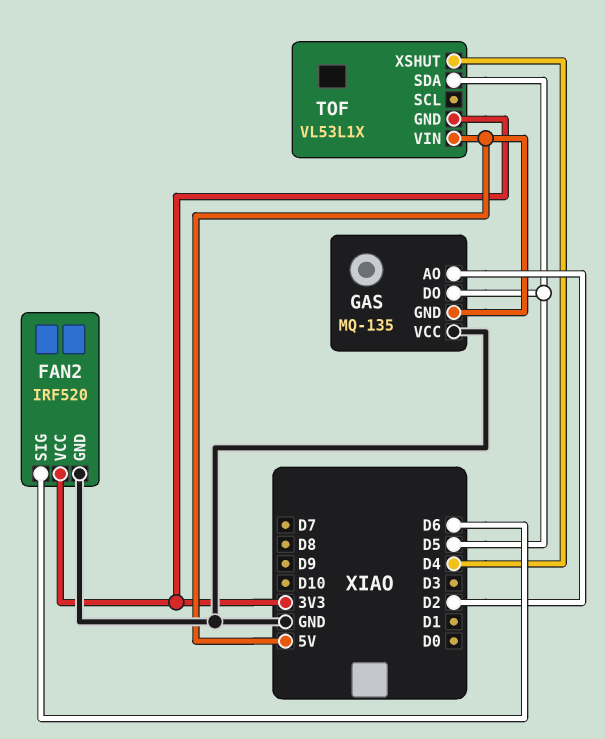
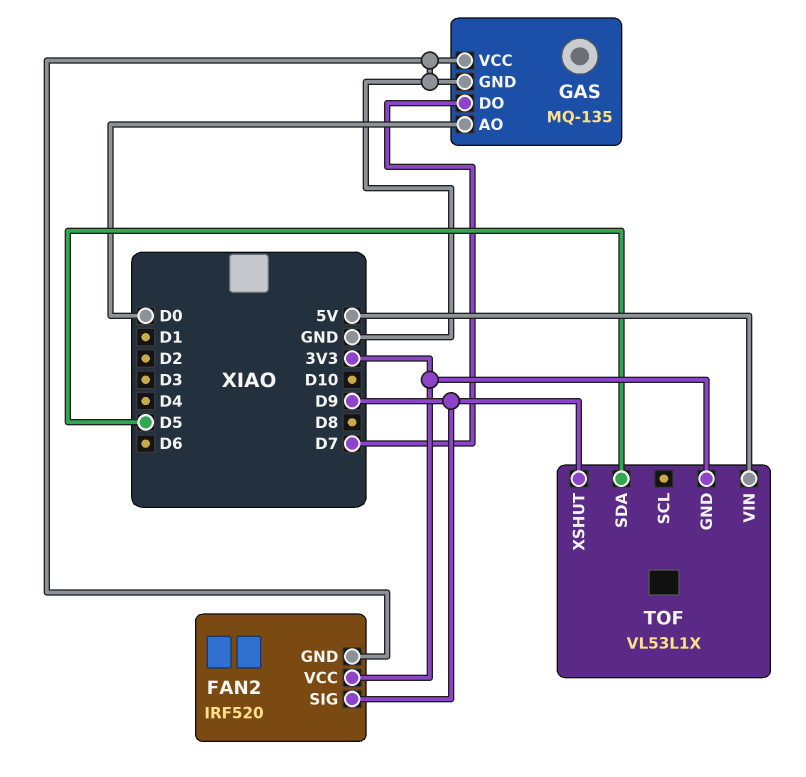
FAN2 pin SIG: D6 -> D9
GAS pin AO: D2 -> D0
GAS pin DO: D5 -> D7
GAS pin GND: 5V -> GND
TOF pin XSHUT: D4 -> D9

